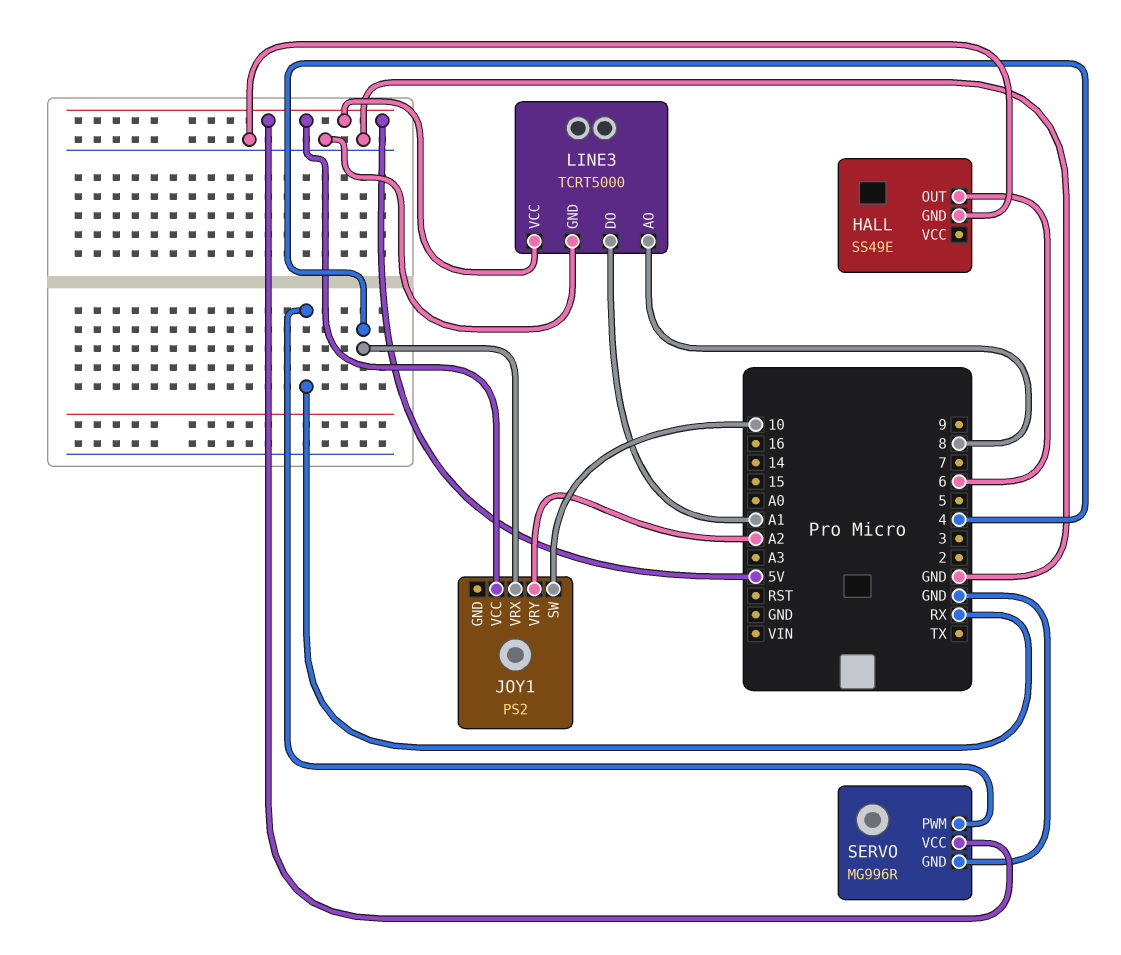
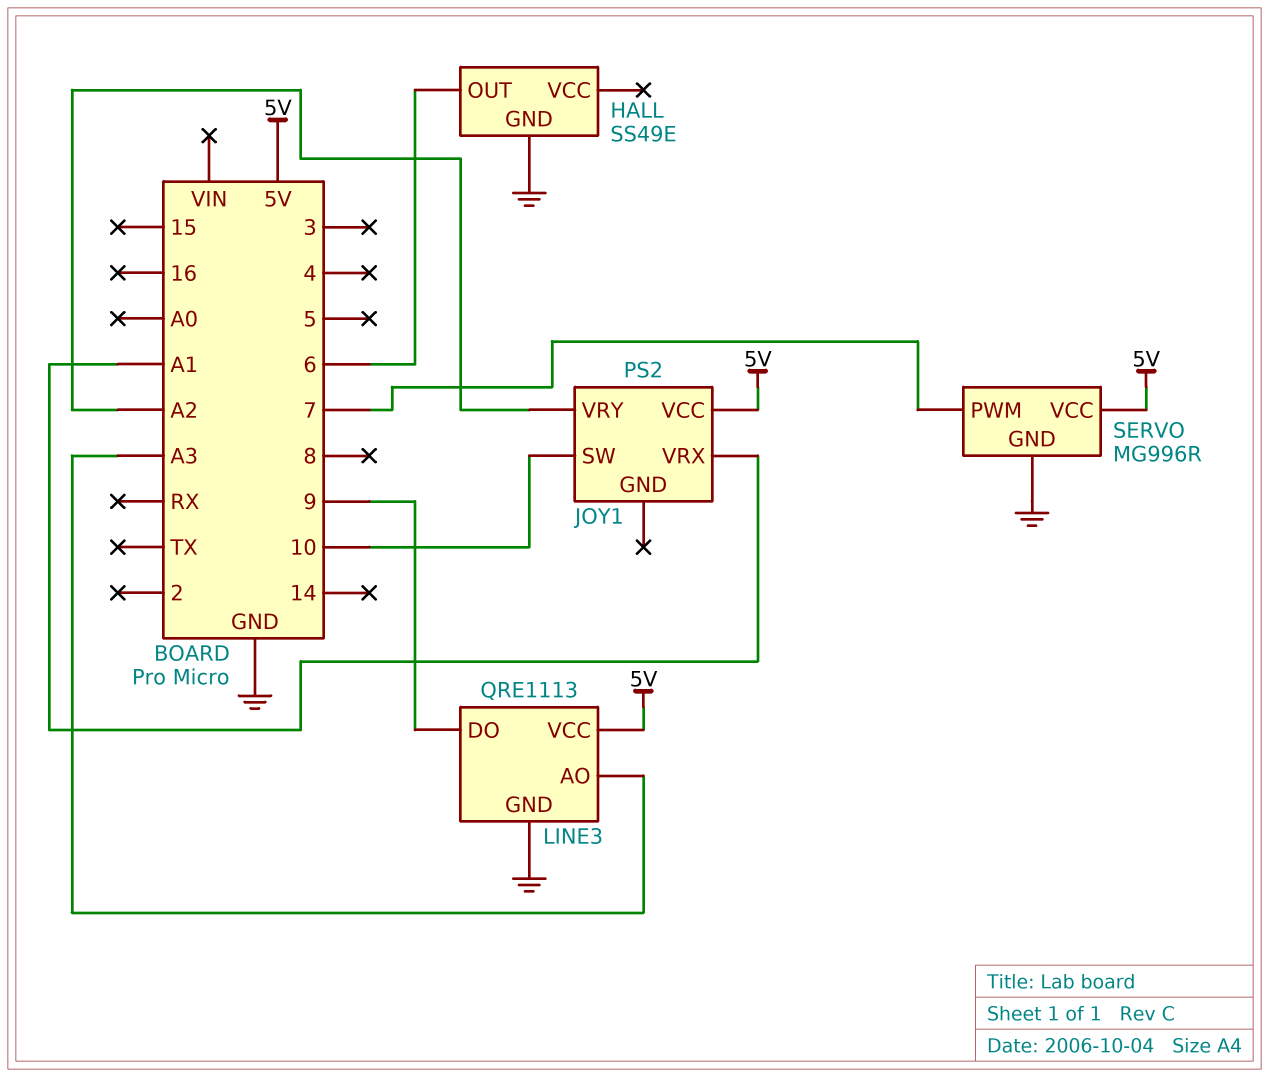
JOY1 pin VRX: 4 -> A1
LINE3: TCRT5000 -> QRE1113
LINE3 pin AO: 8 -> A3
LINE3 pin DO: A1 -> 9
SERVO pin PWM: RX -> 7

